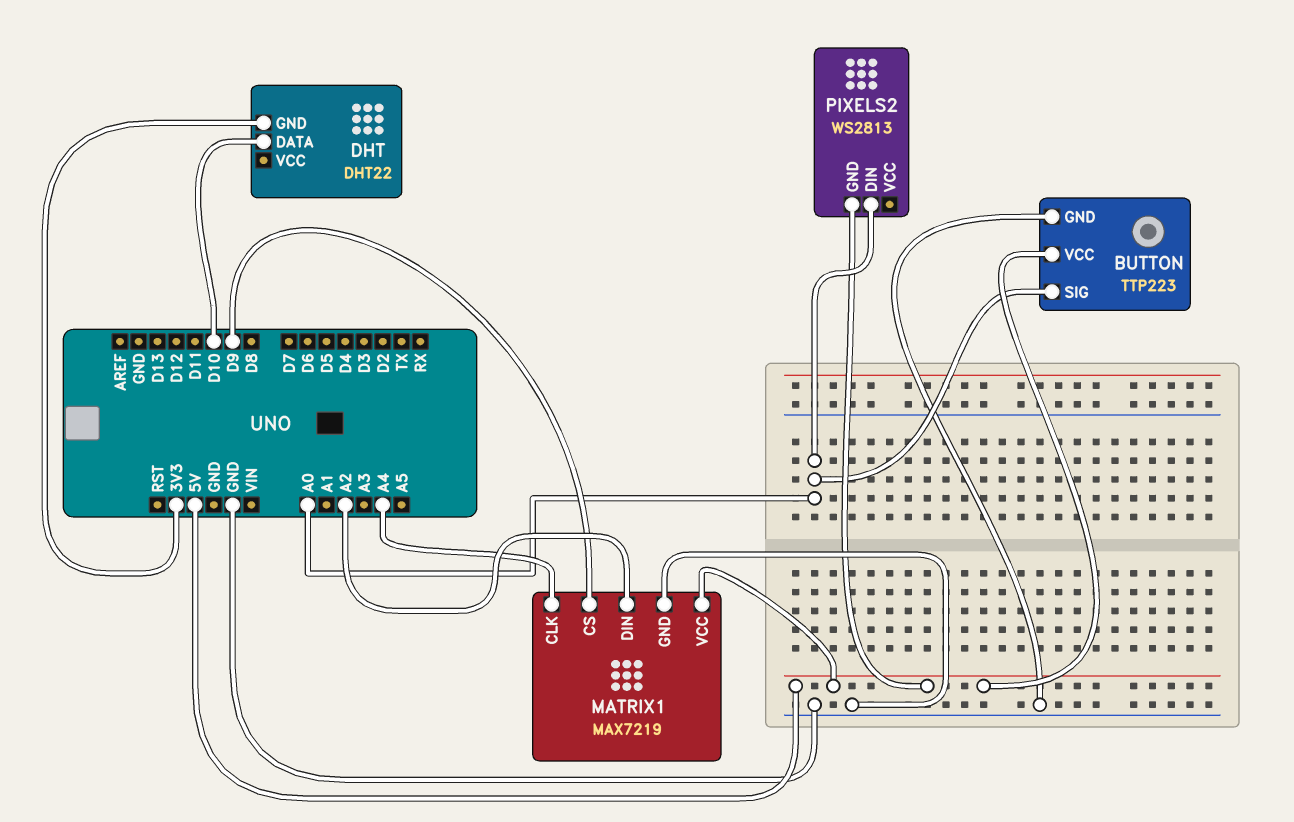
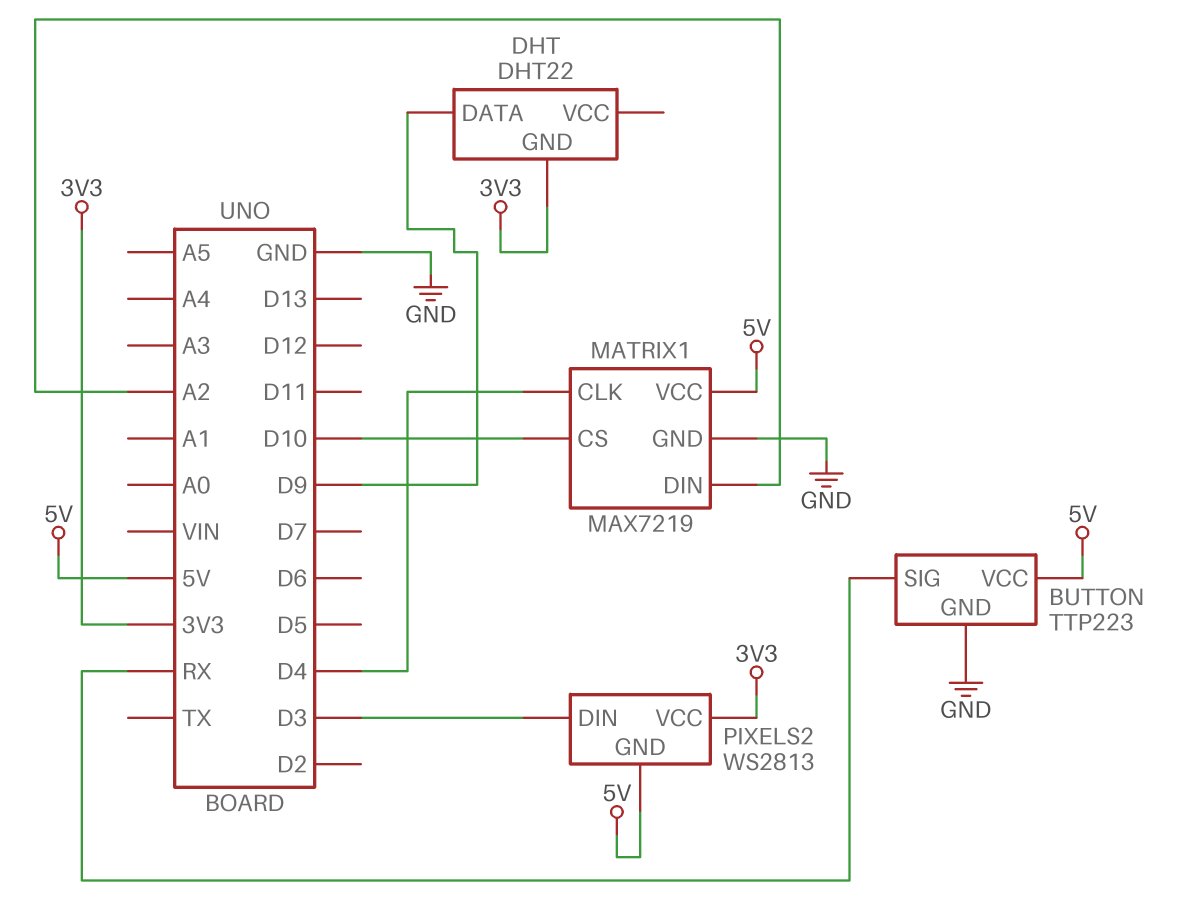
BUTTON pin SIG: A0 -> RX
DHT pin DATA: D10 -> D9
MATRIX1 pin CLK: A4 -> D4
MATRIX1 pin CS: D9 -> D10
PIXELS2 pin DIN: A0 -> D3
PIXELS2 pin VCC: none -> 3V3

